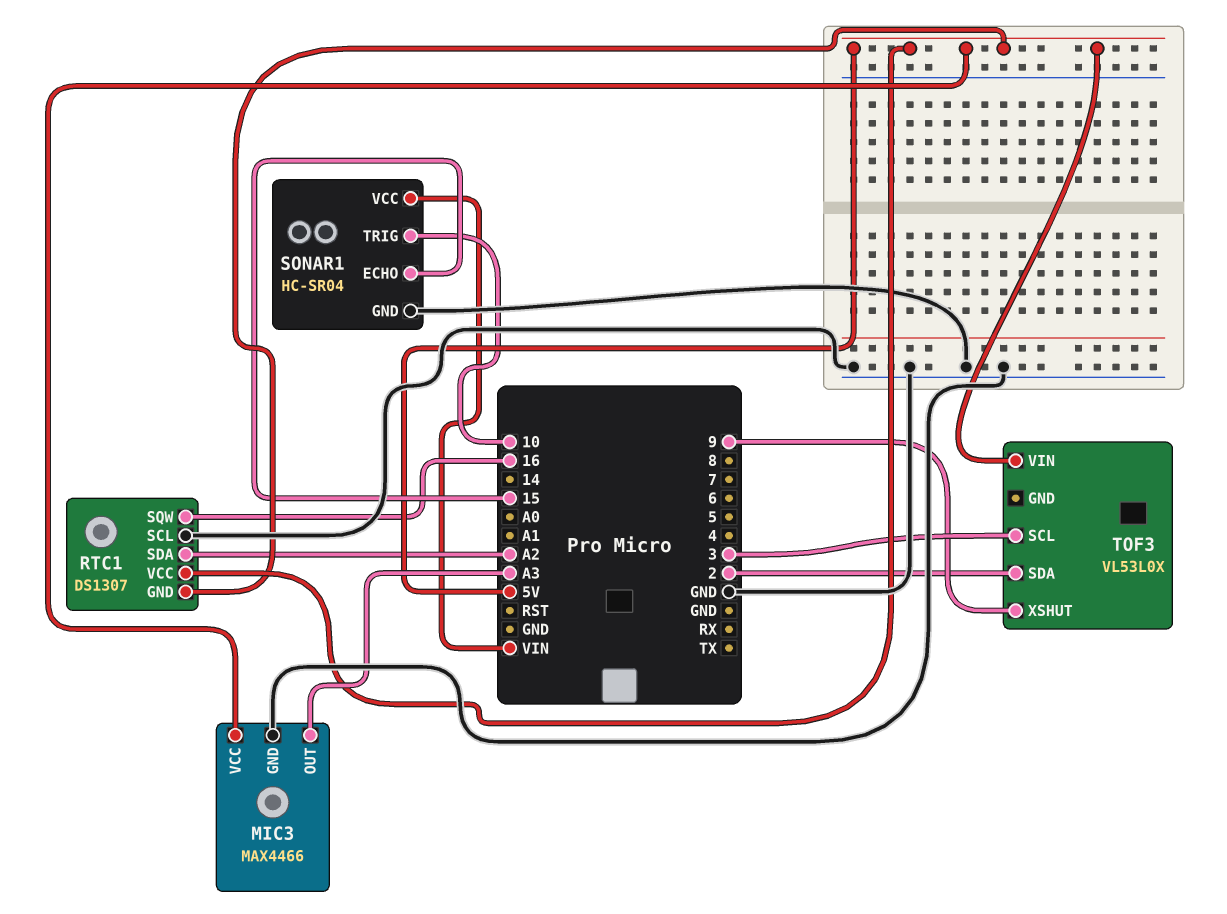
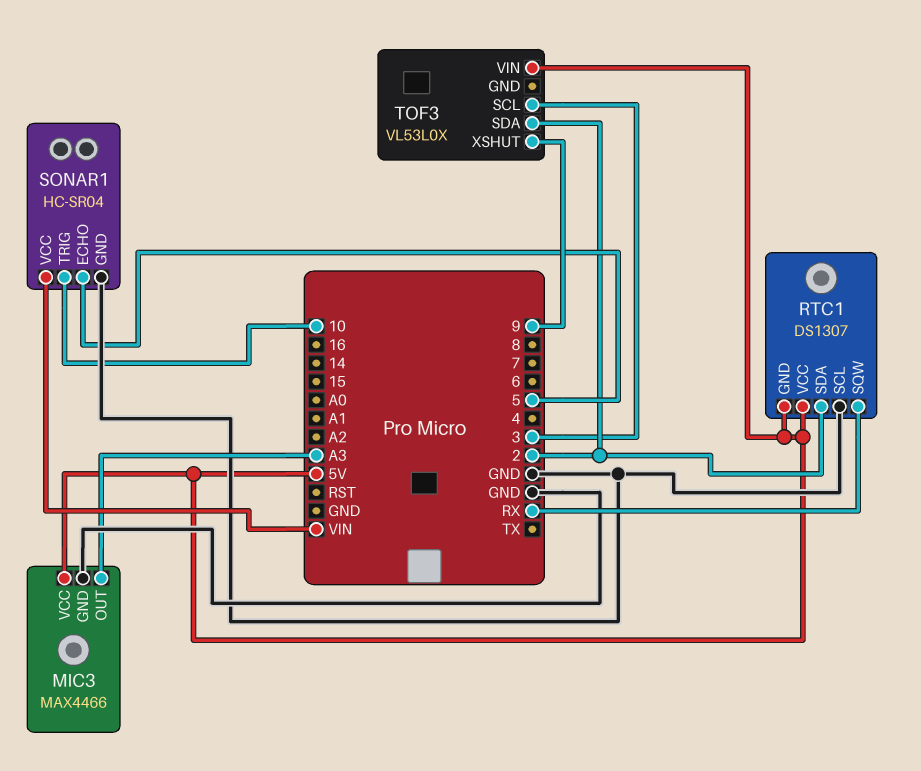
RTC1 pin SDA: A2 -> 2
RTC1 pin SQW: 16 -> RX
SONAR1 pin ECHO: 15 -> 5

